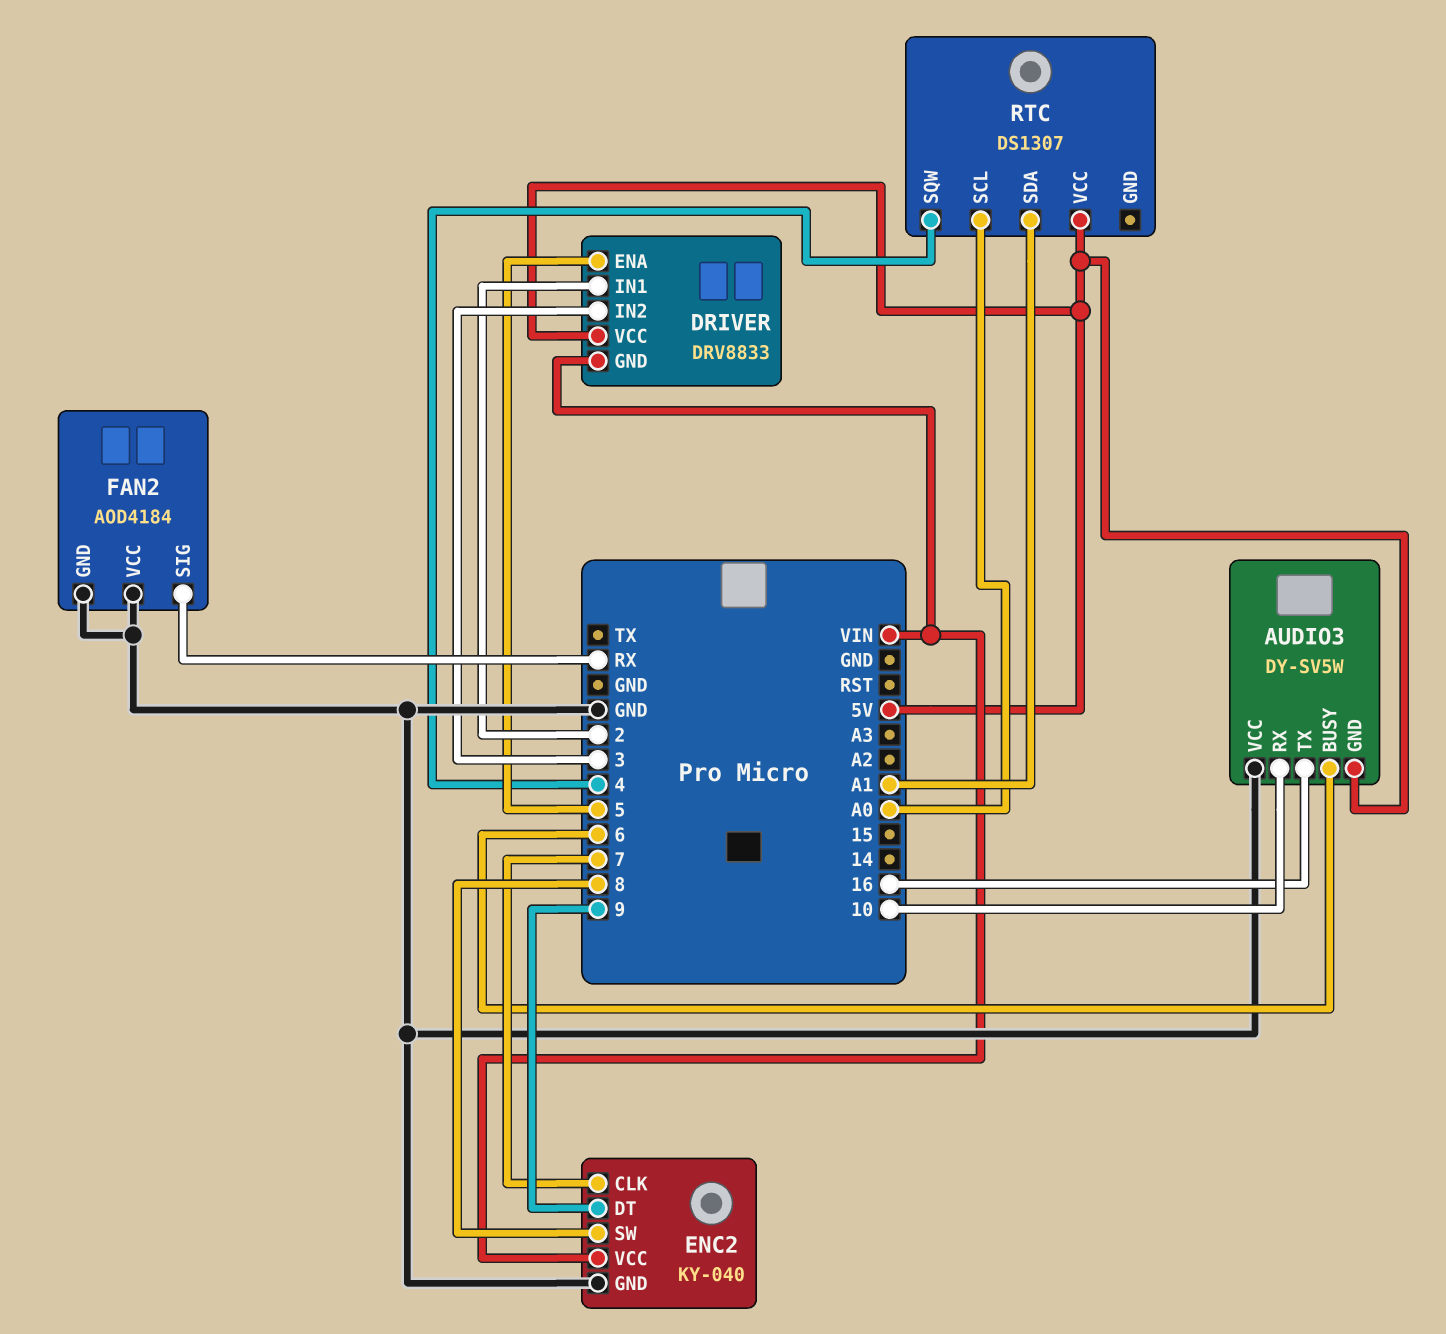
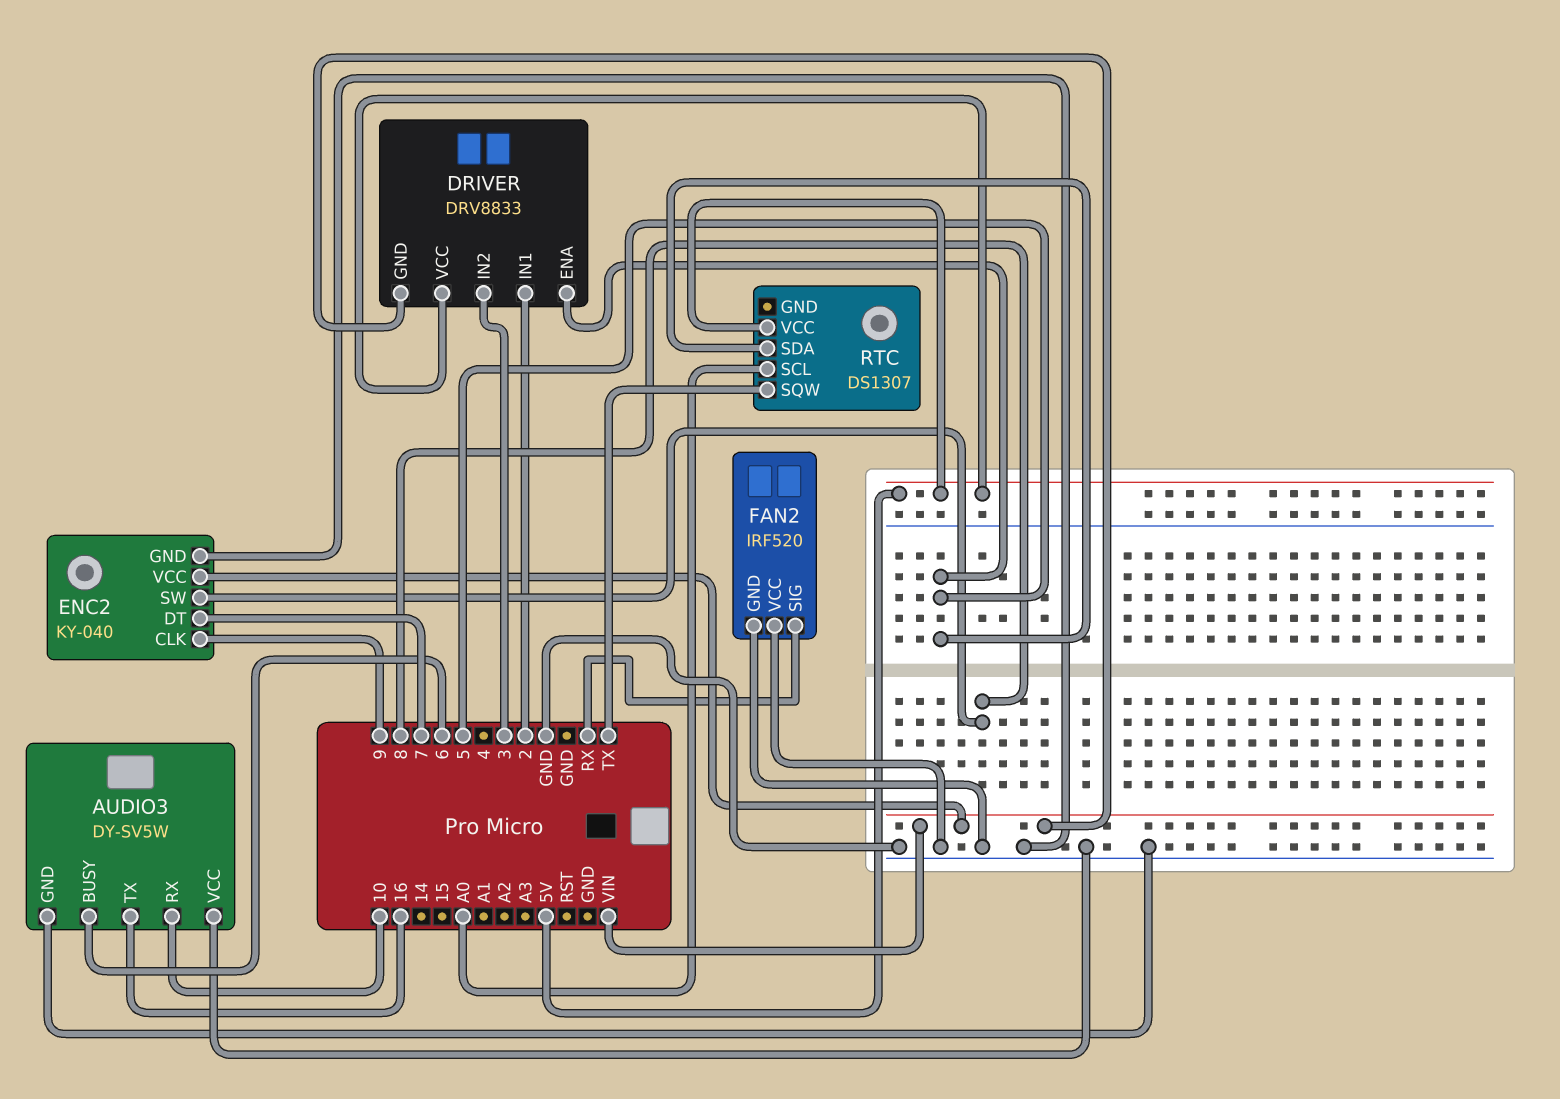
AUDIO3 pin GND: 5V -> GND
ENC2 pin CLK: 7 -> 9
ENC2 pin DT: 9 -> 7
FAN2: AOD4184 -> IRF520
RTC pin SDA: A1 -> 5
RTC pin SQW: 4 -> TX

